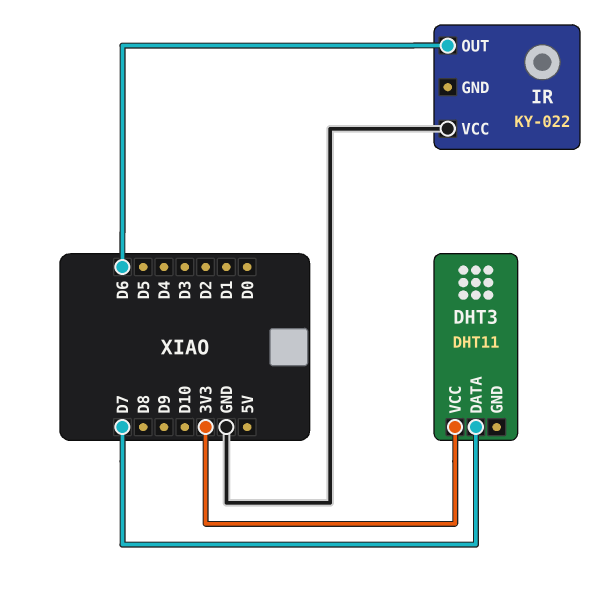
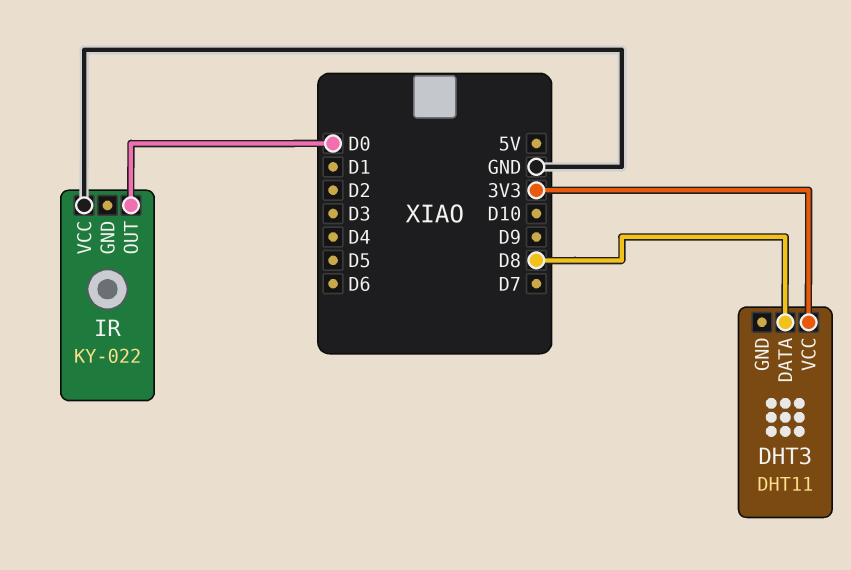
DHT3 pin DATA: D7 -> D8
IR pin OUT: D6 -> D0

